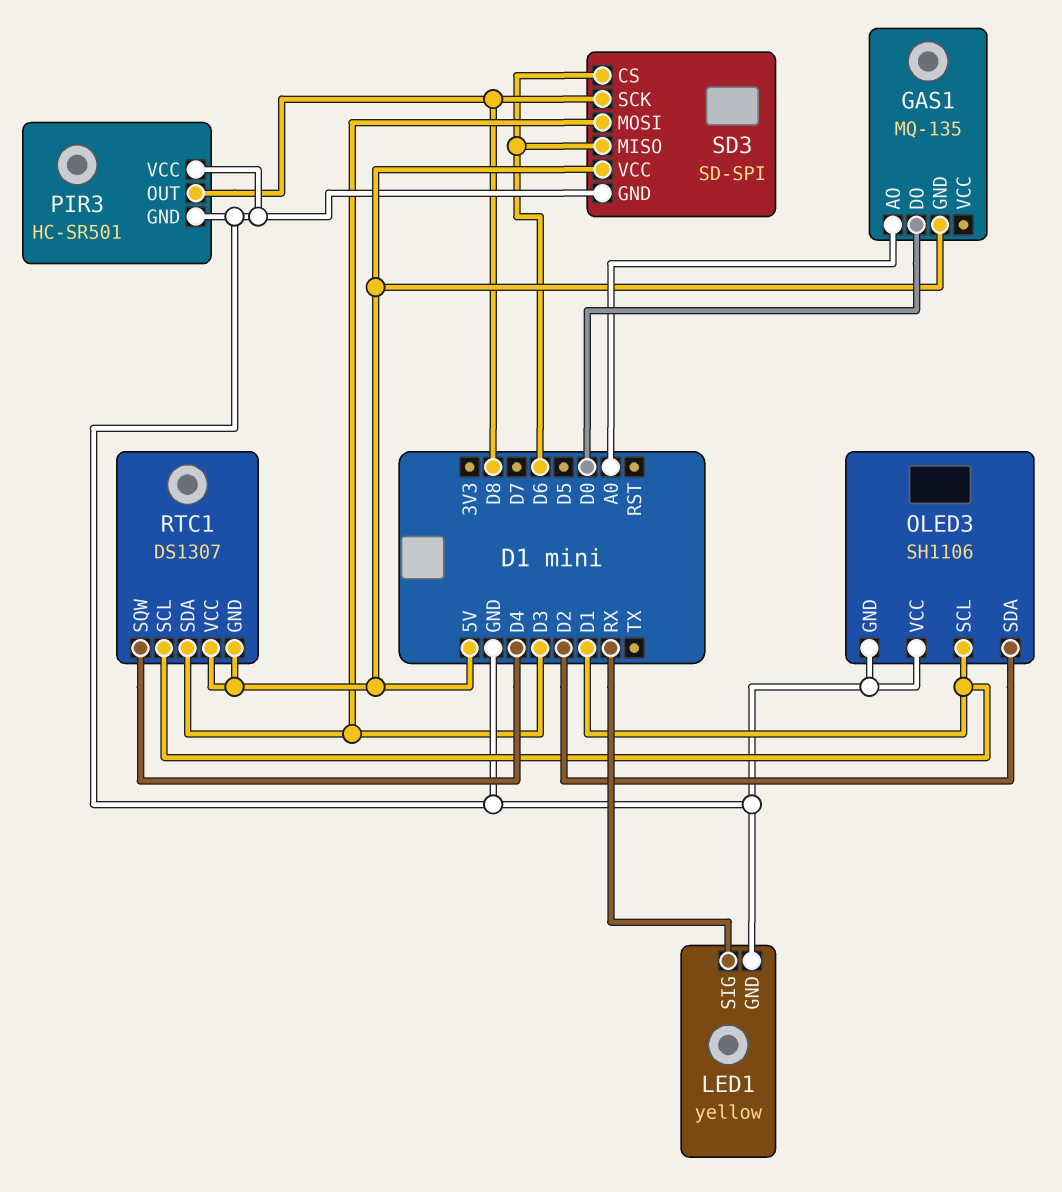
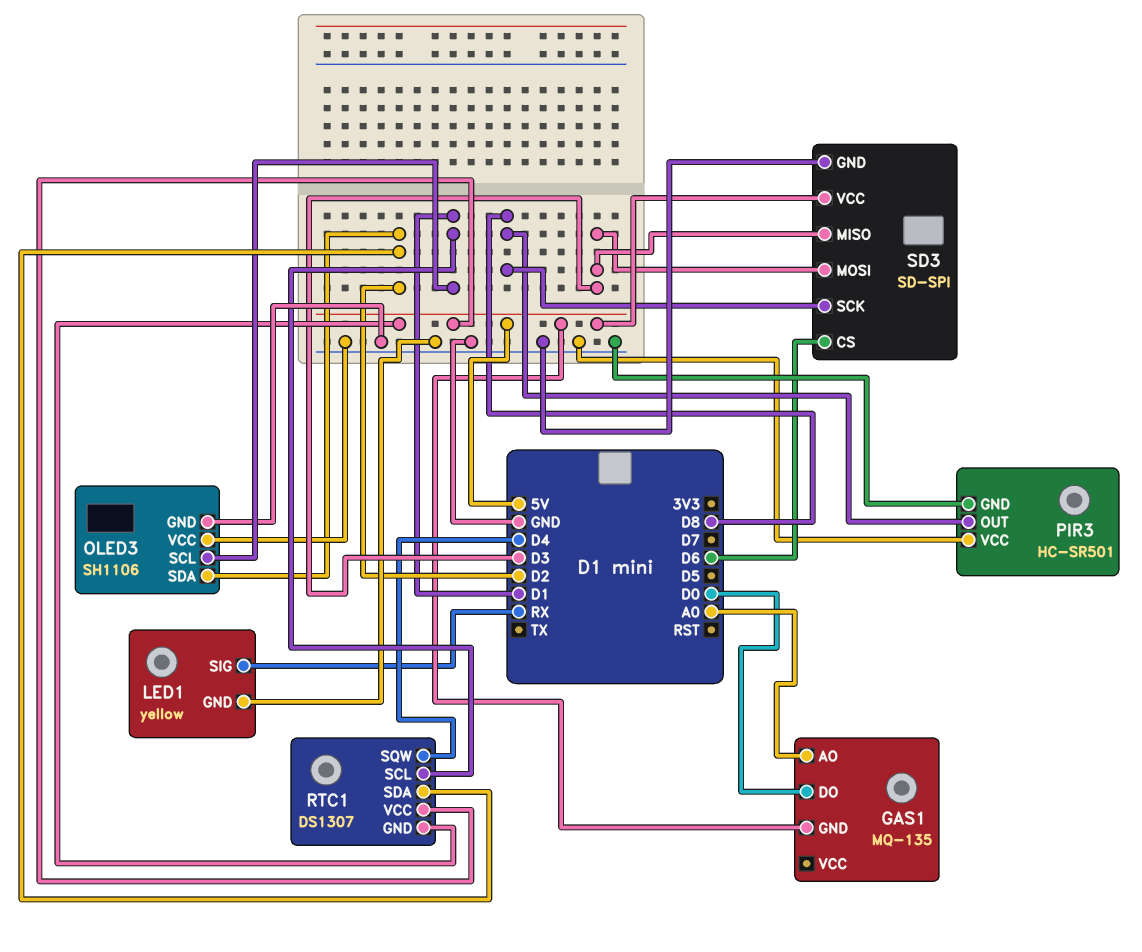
RTC1 pin SDA: D3 -> D2
SD3 pin MISO: D6 -> D3

